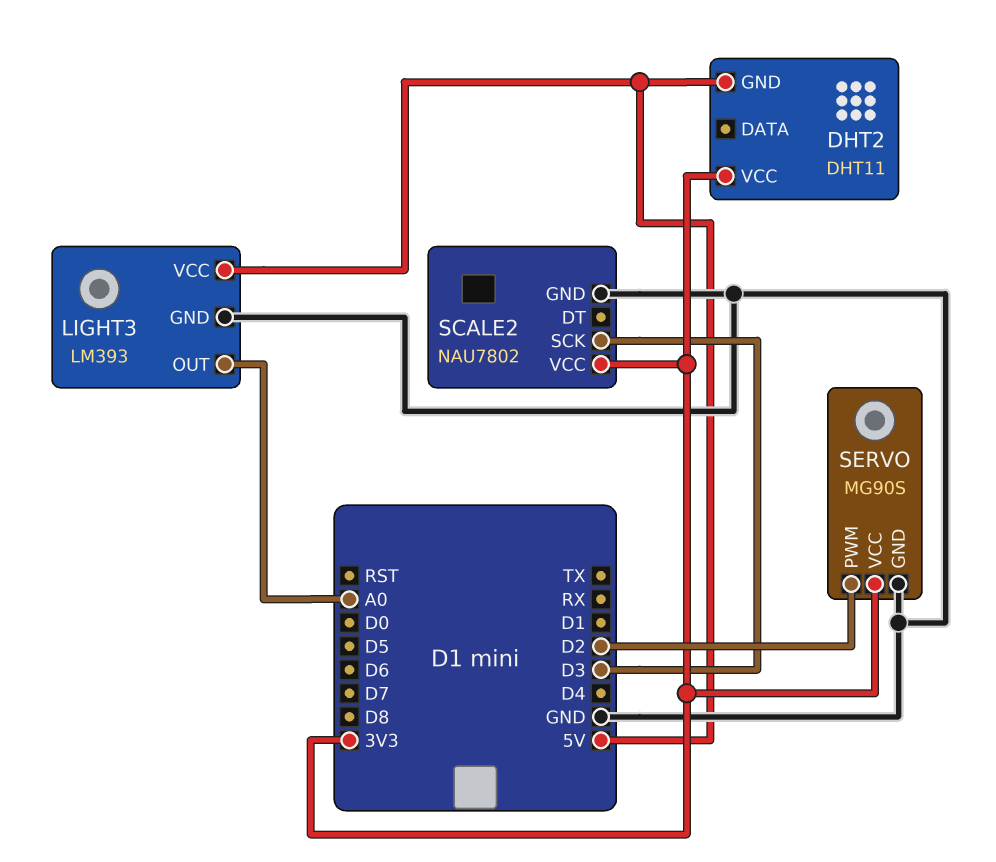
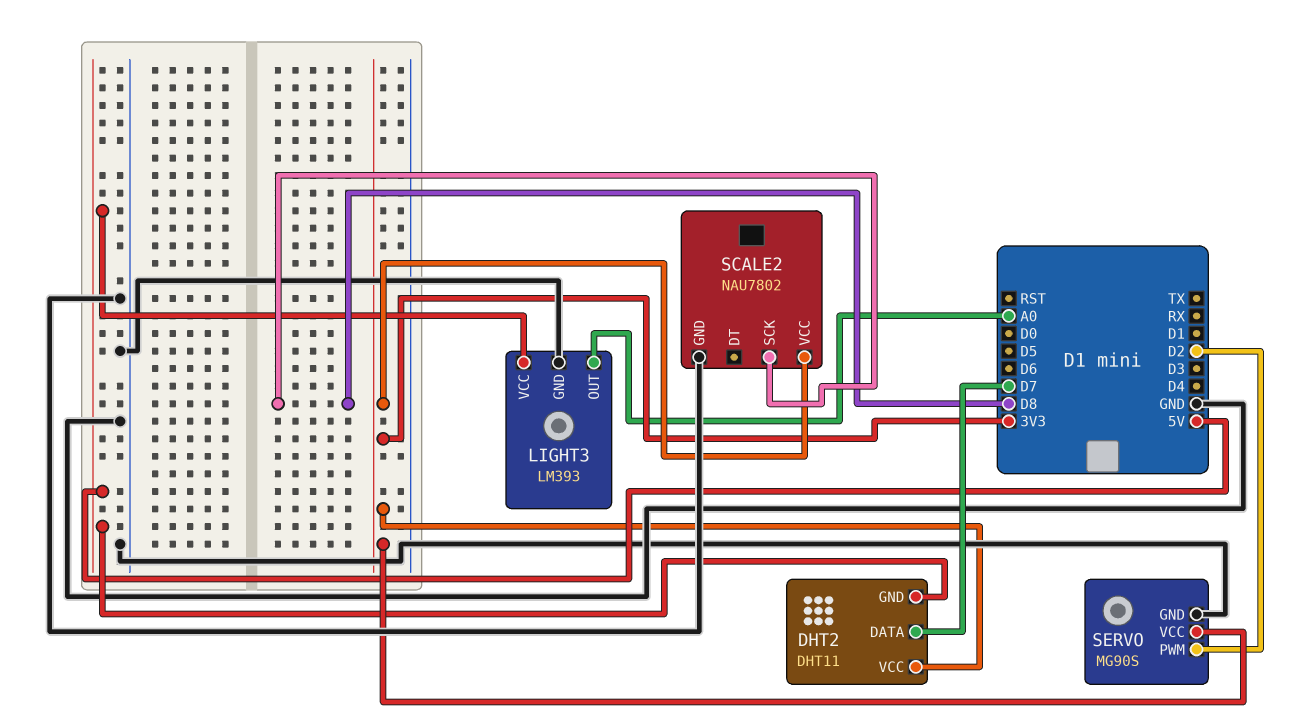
DHT2 pin DATA: none -> D7
SCALE2 pin SCK: D3 -> D8

